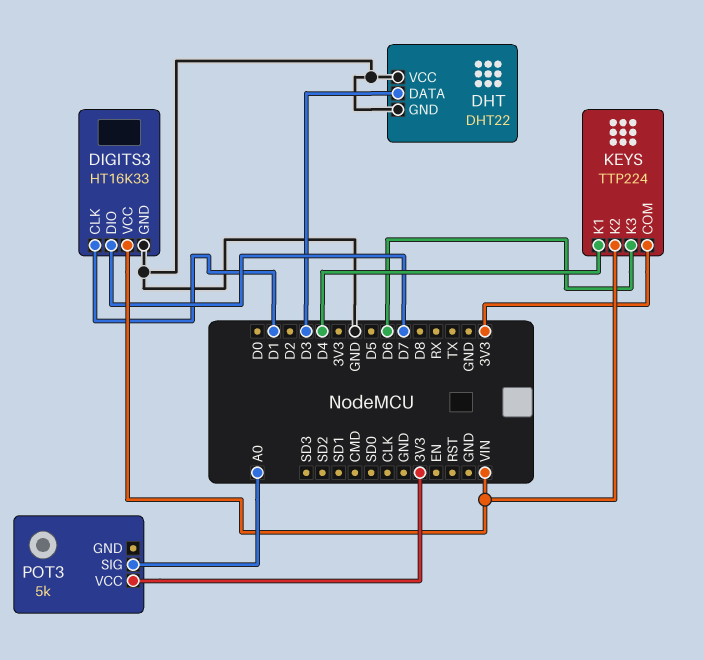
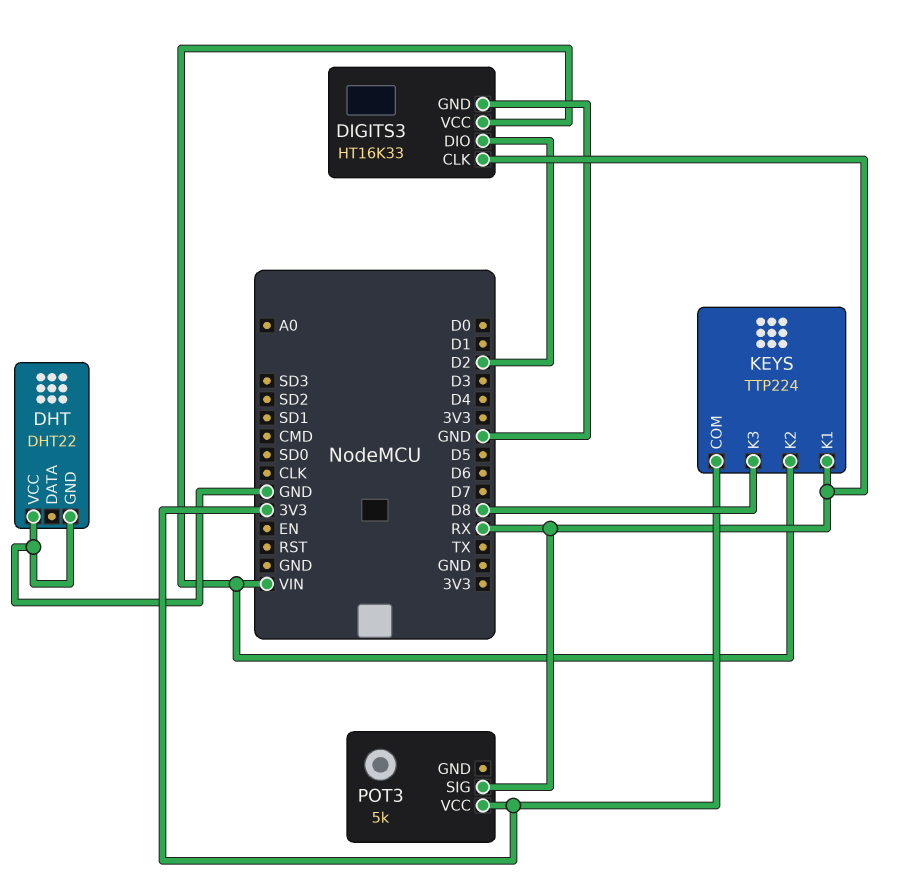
DHT pin DATA: D3 -> none
DIGITS3 pin CLK: D1 -> RX
DIGITS3 pin DIO: D7 -> D2
KEYS pin K1: D4 -> RX
KEYS pin K3: D6 -> D8
POT3 pin SIG: A0 -> RX

